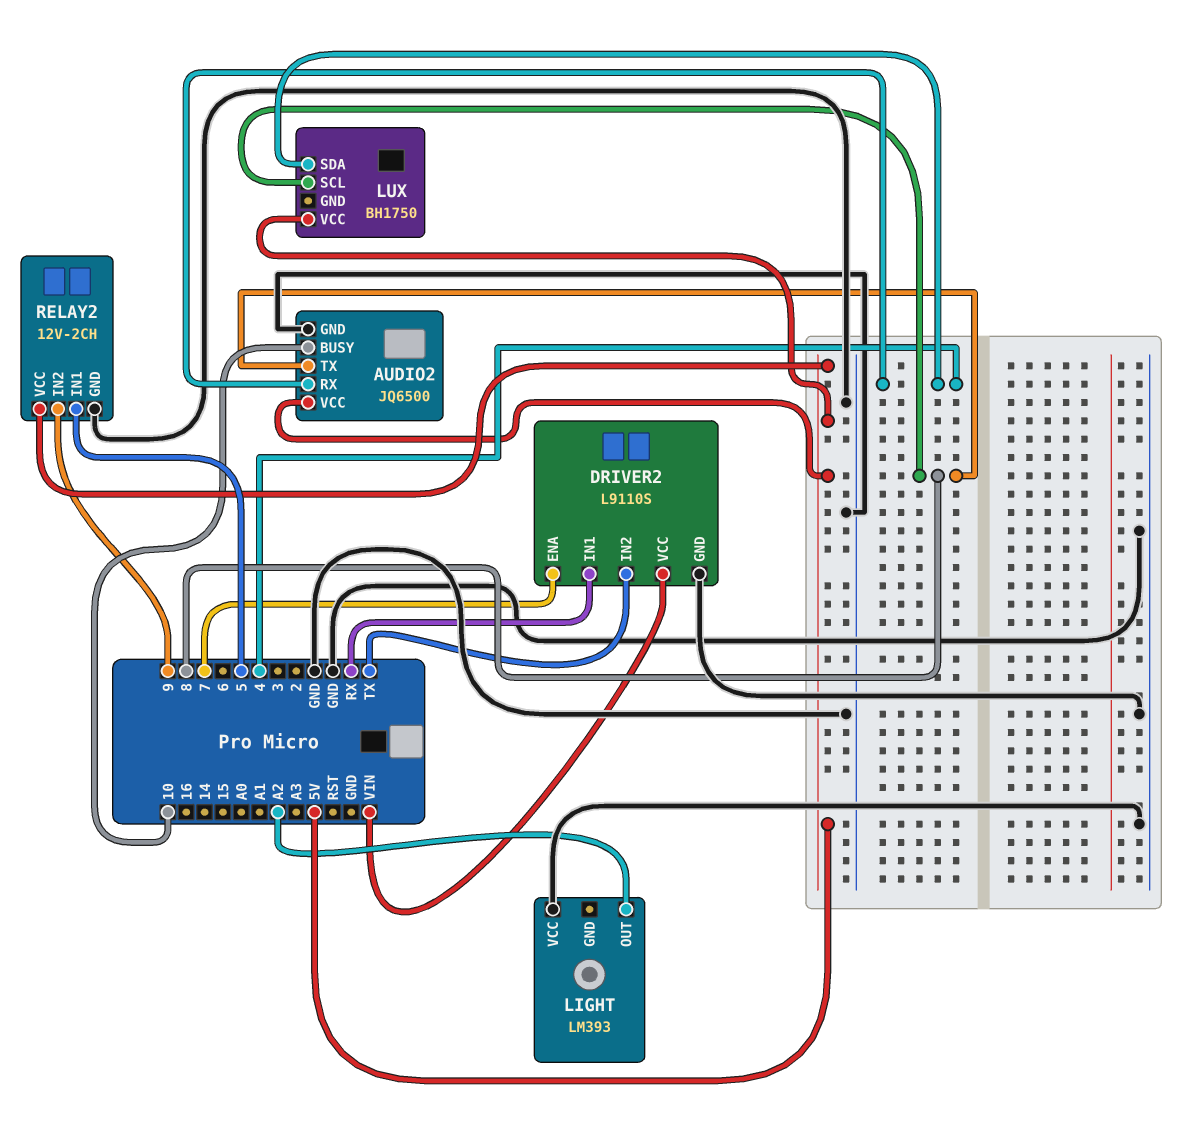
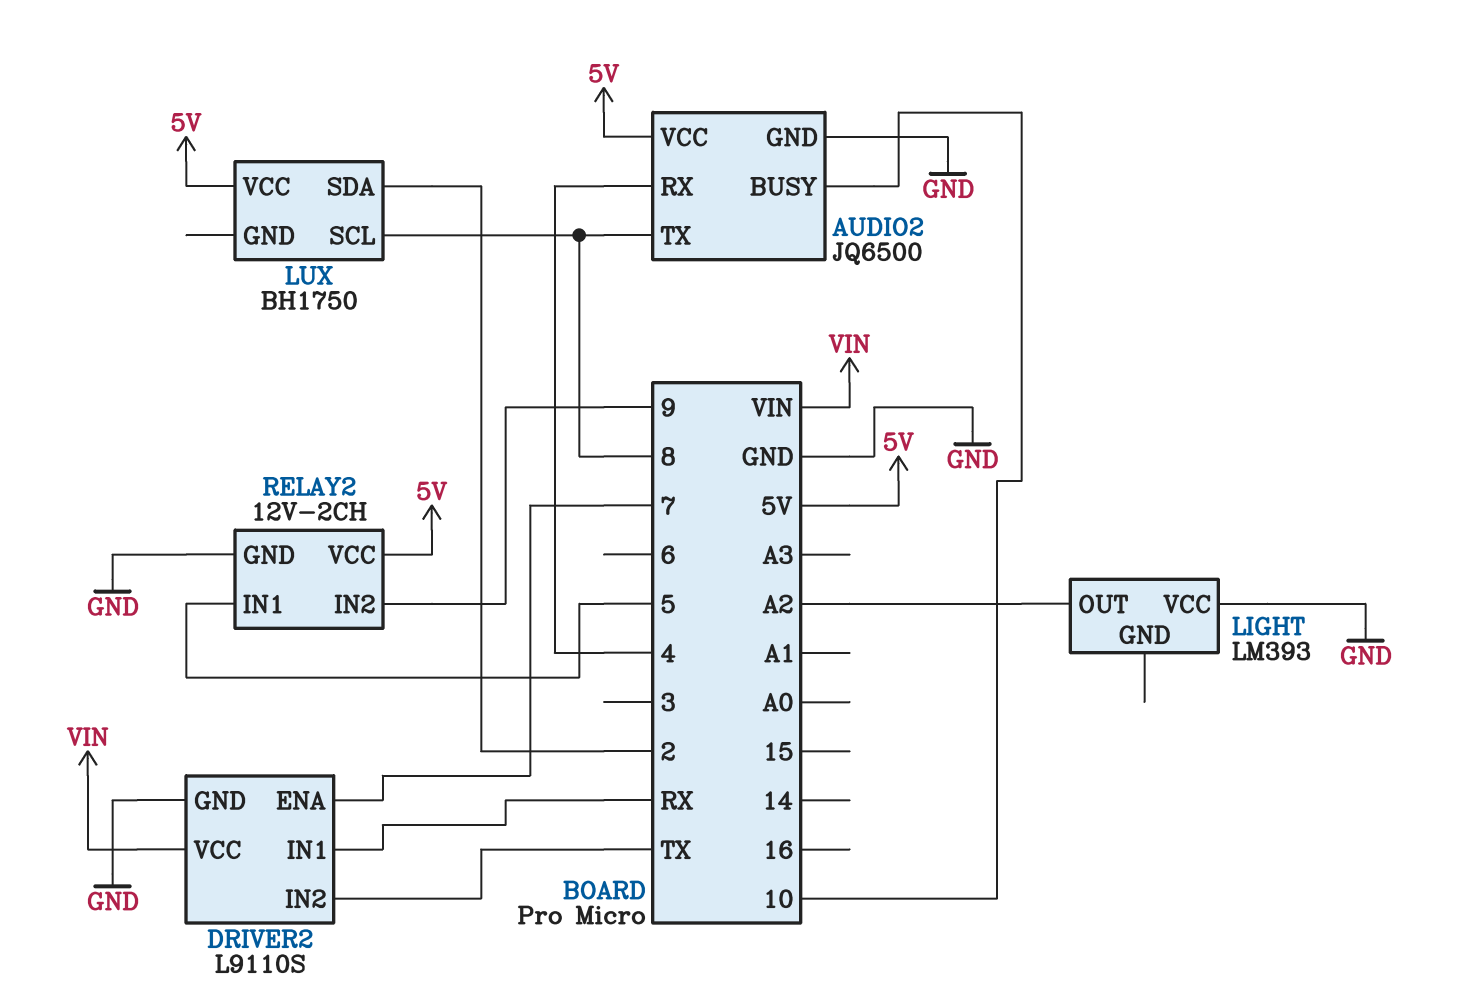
LUX pin SDA: 4 -> 2

